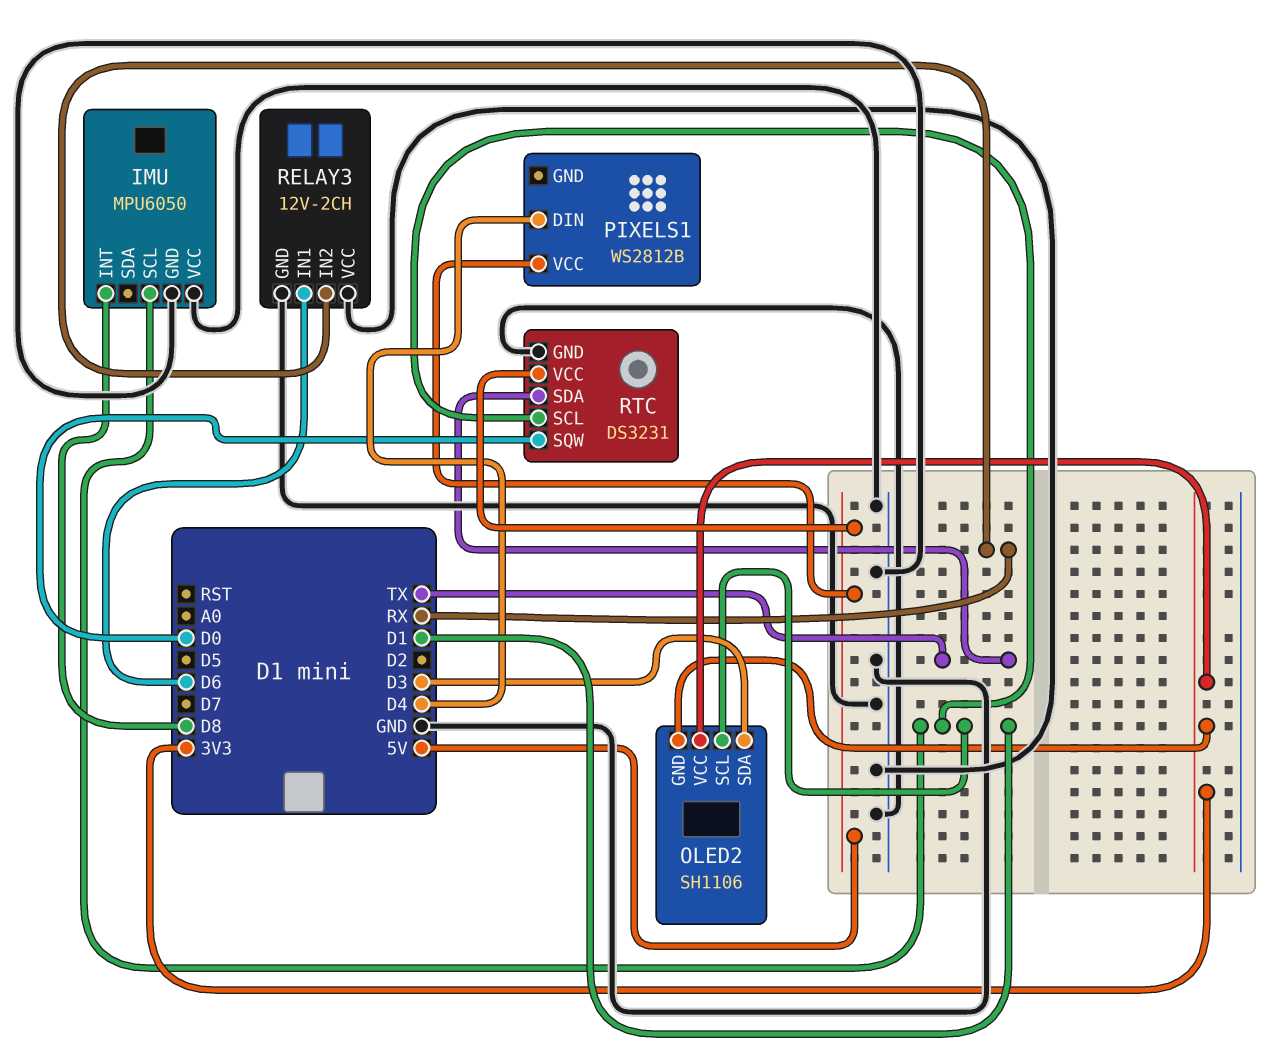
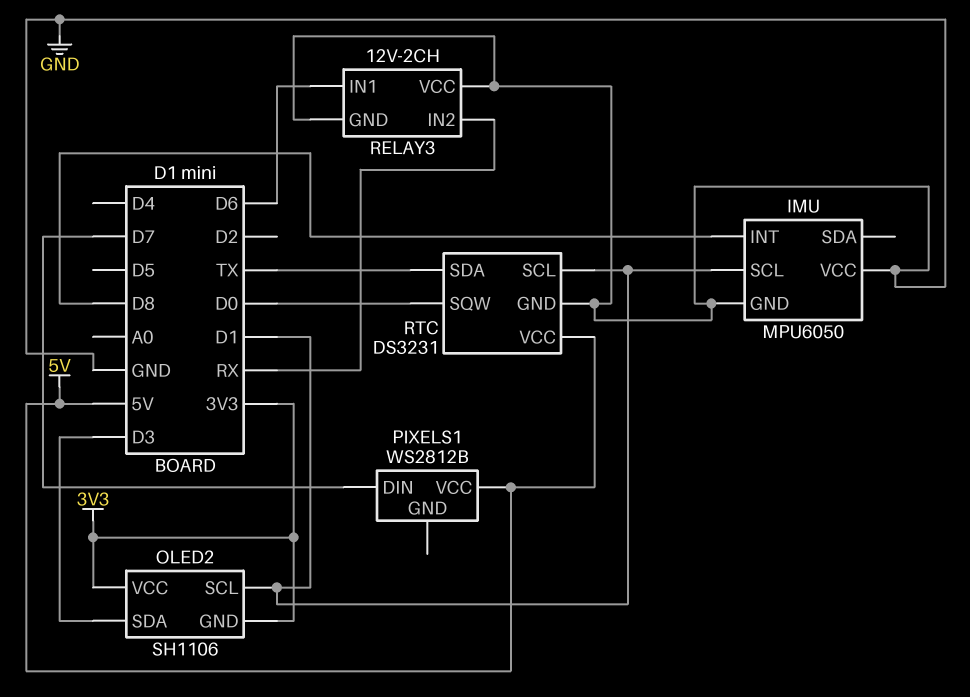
PIXELS1 pin DIN: D4 -> D7

